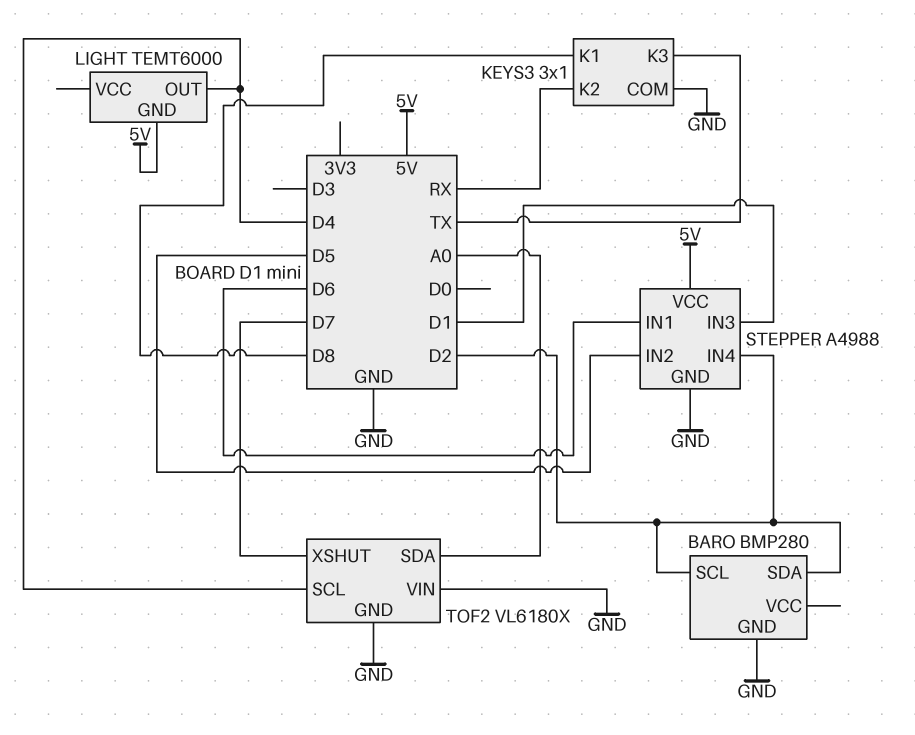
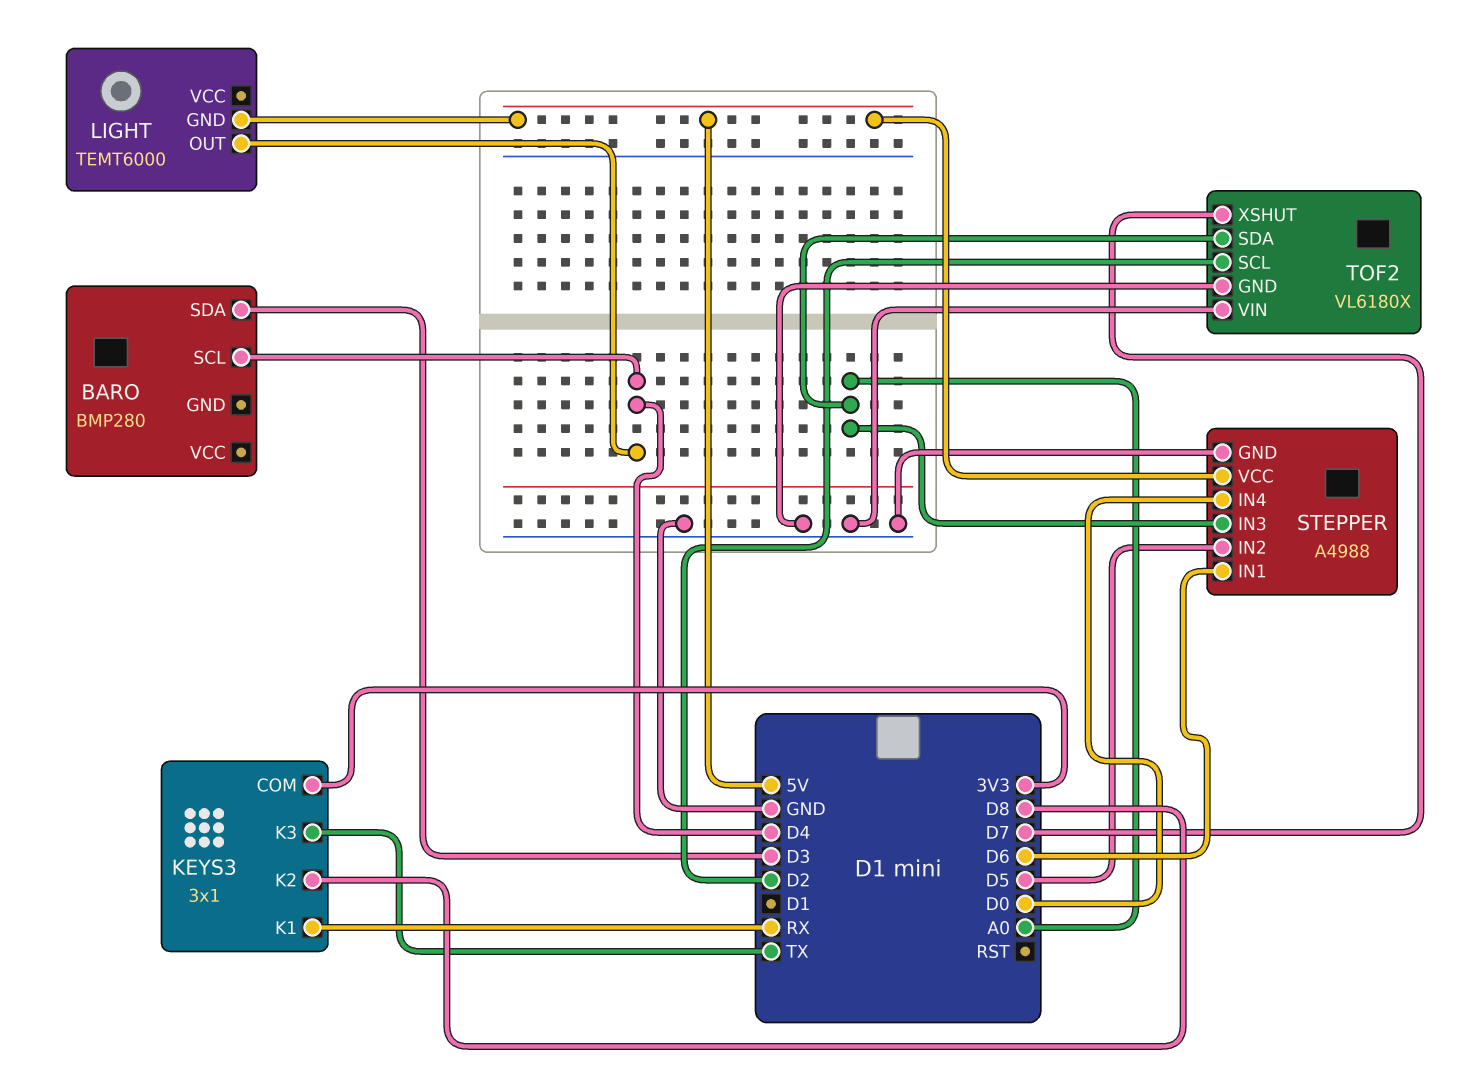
BARO pin GND: GND -> none
BARO pin SCL: D2 -> D4
BARO pin SDA: D2 -> D3
KEYS3 pin COM: GND -> 3V3
KEYS3 pin K1: D8 -> RX
KEYS3 pin K2: RX -> D8
STEPPER pin IN3: D1 -> A0
STEPPER pin IN4: D2 -> D0
TOF2 pin SCL: D4 -> D2

